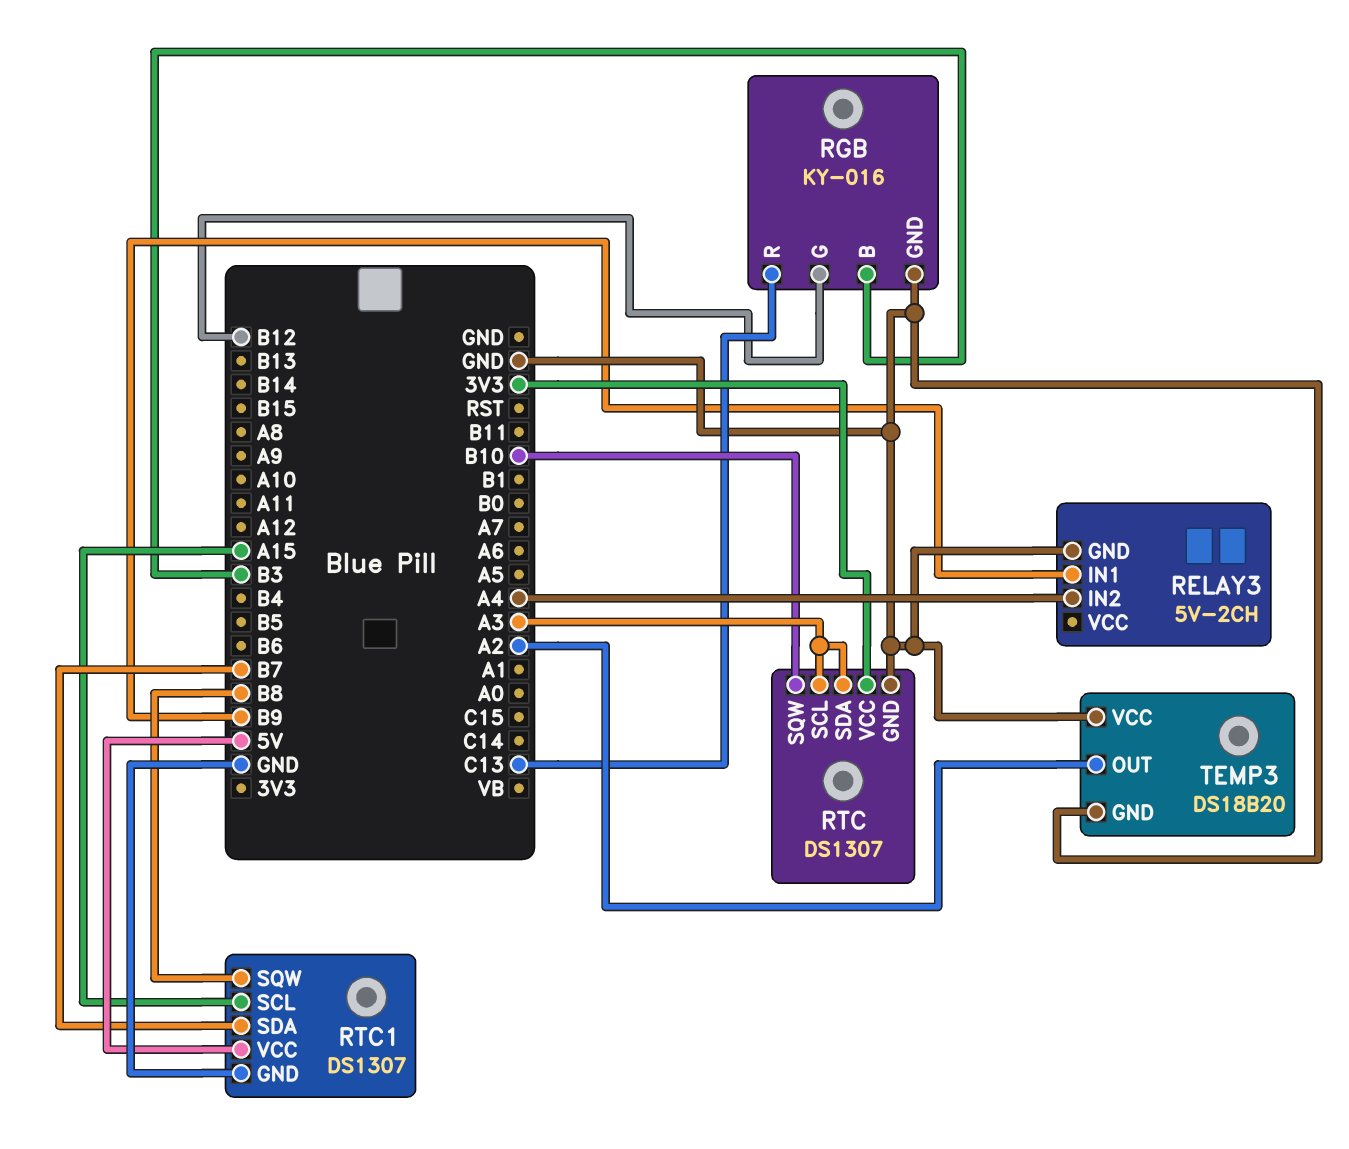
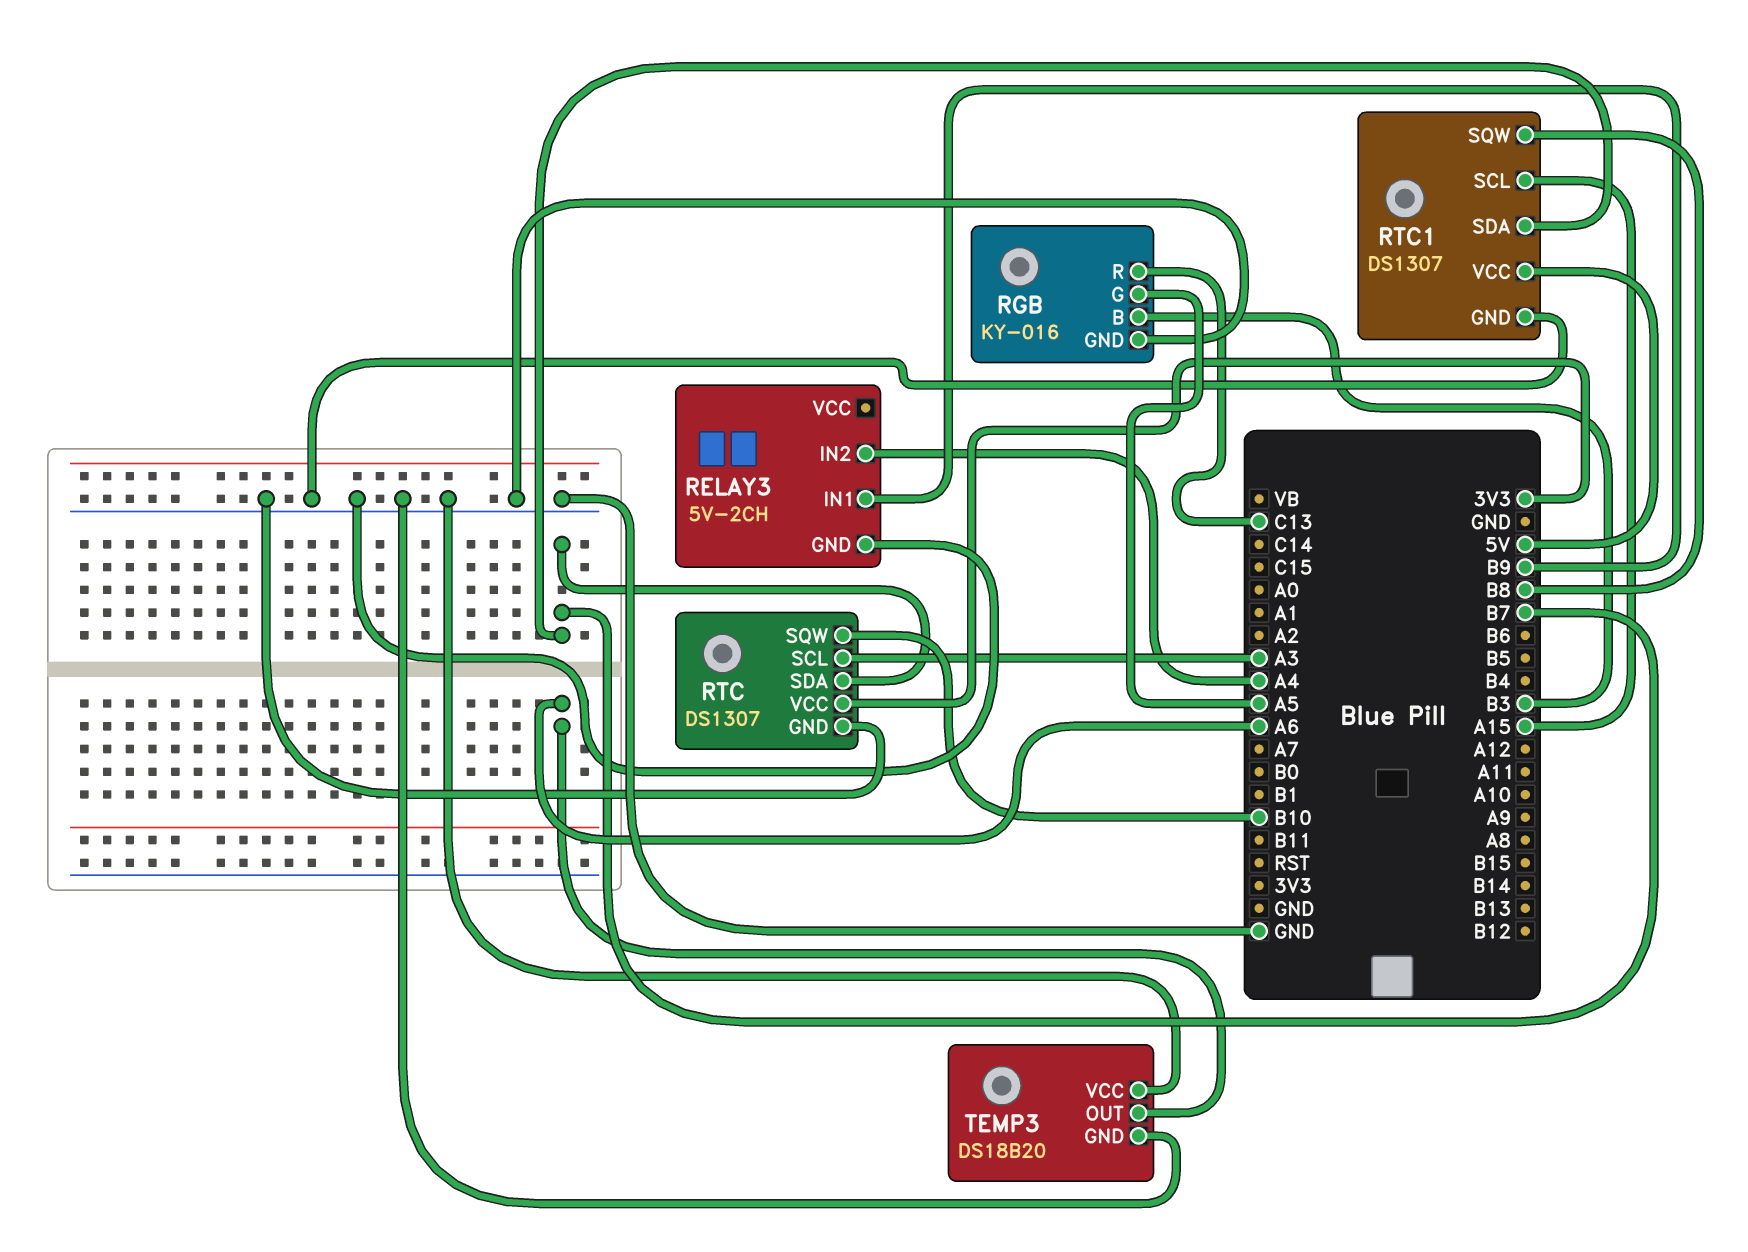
RGB pin G: B12 -> A5
RTC pin SDA: A3 -> B7
TEMP3 pin OUT: A2 -> A6

